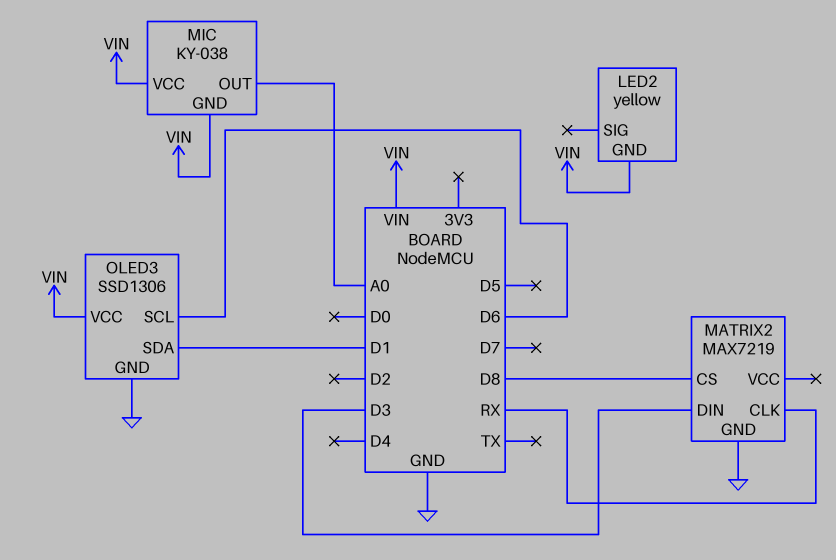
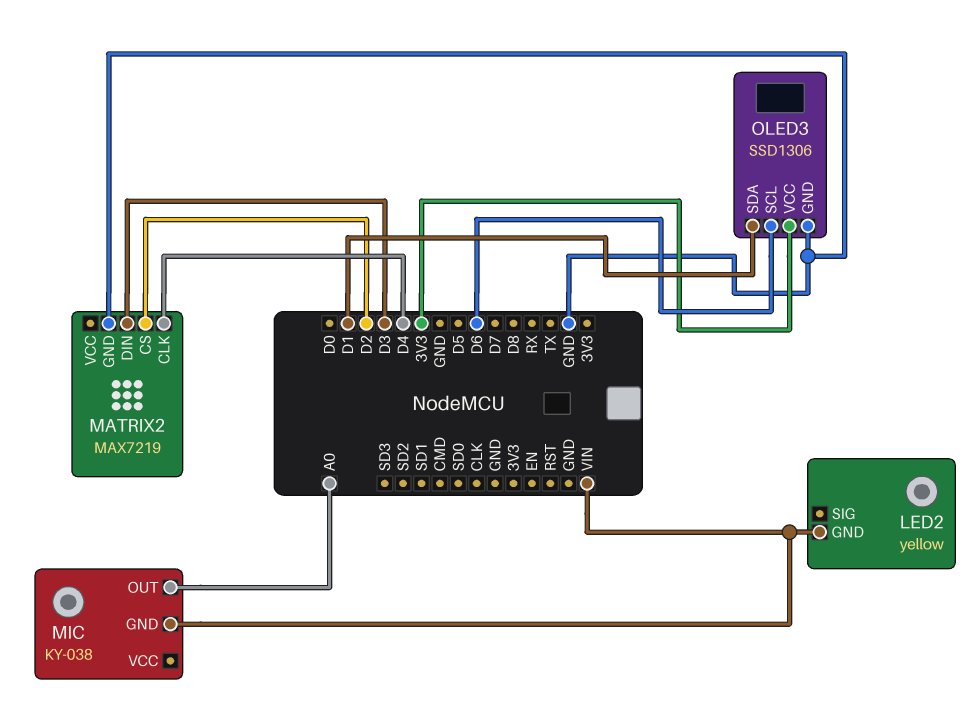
MATRIX2 pin CLK: RX -> D4
MATRIX2 pin CS: D8 -> D2
MIC pin VCC: VIN -> none
OLED3 pin VCC: VIN -> 3V3

